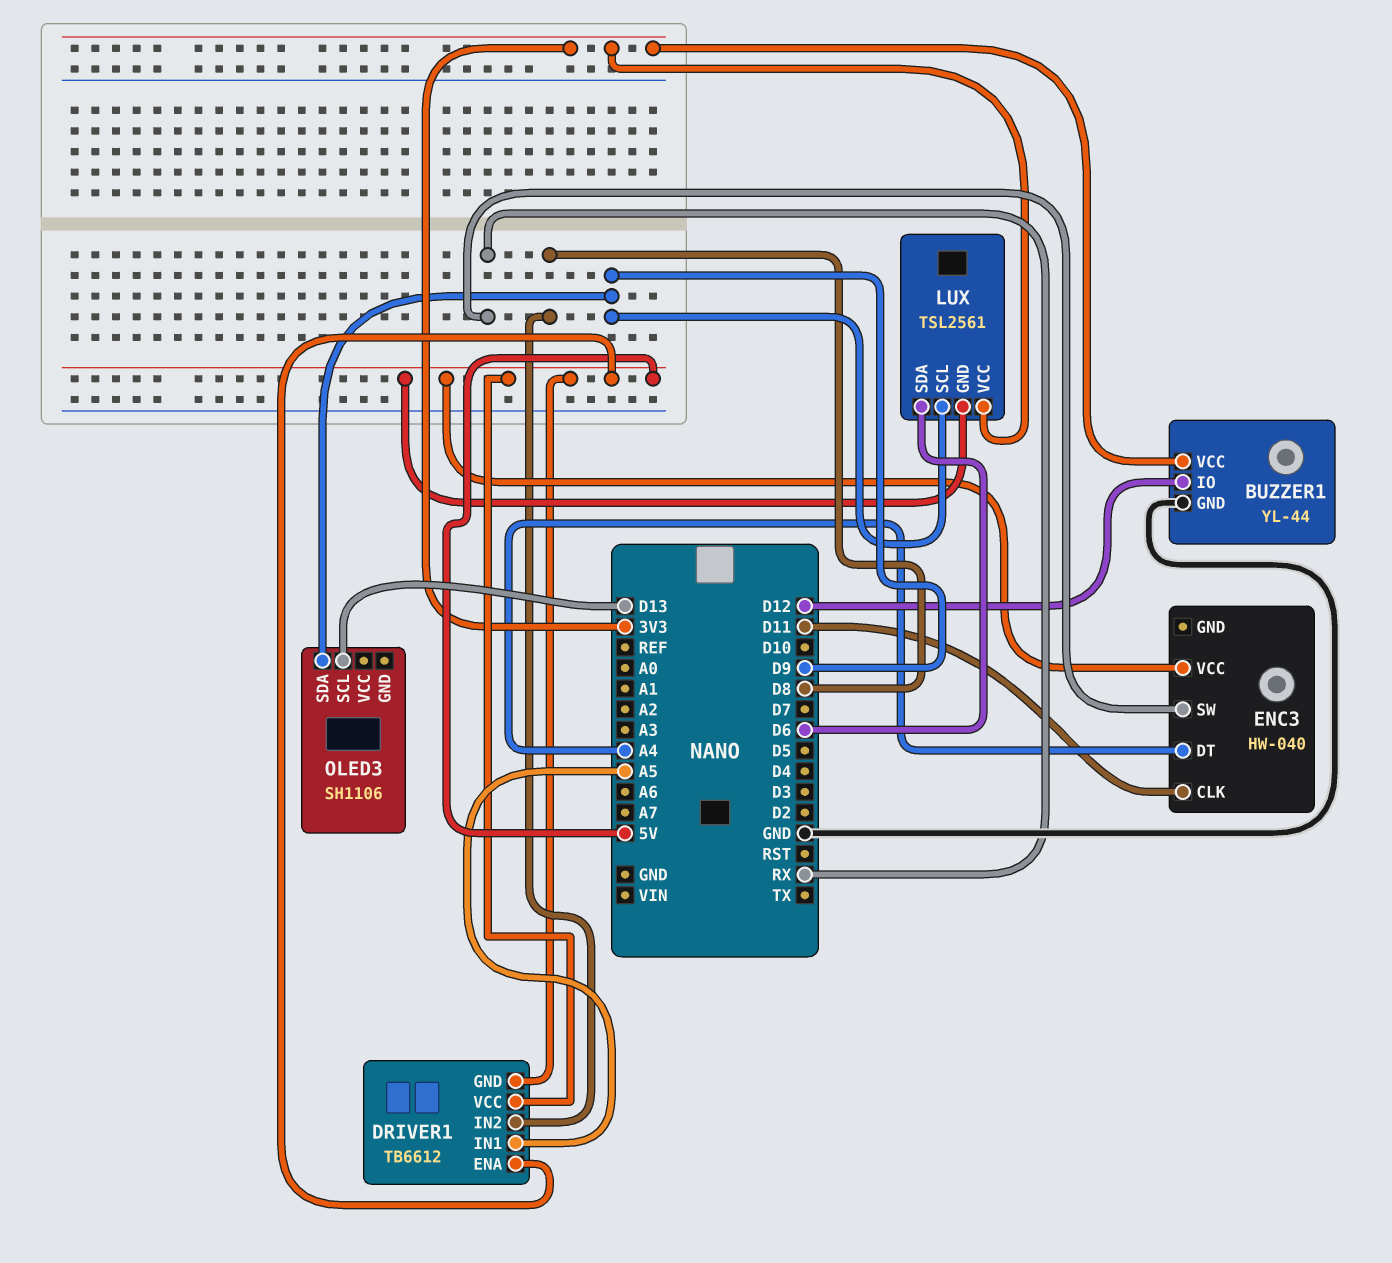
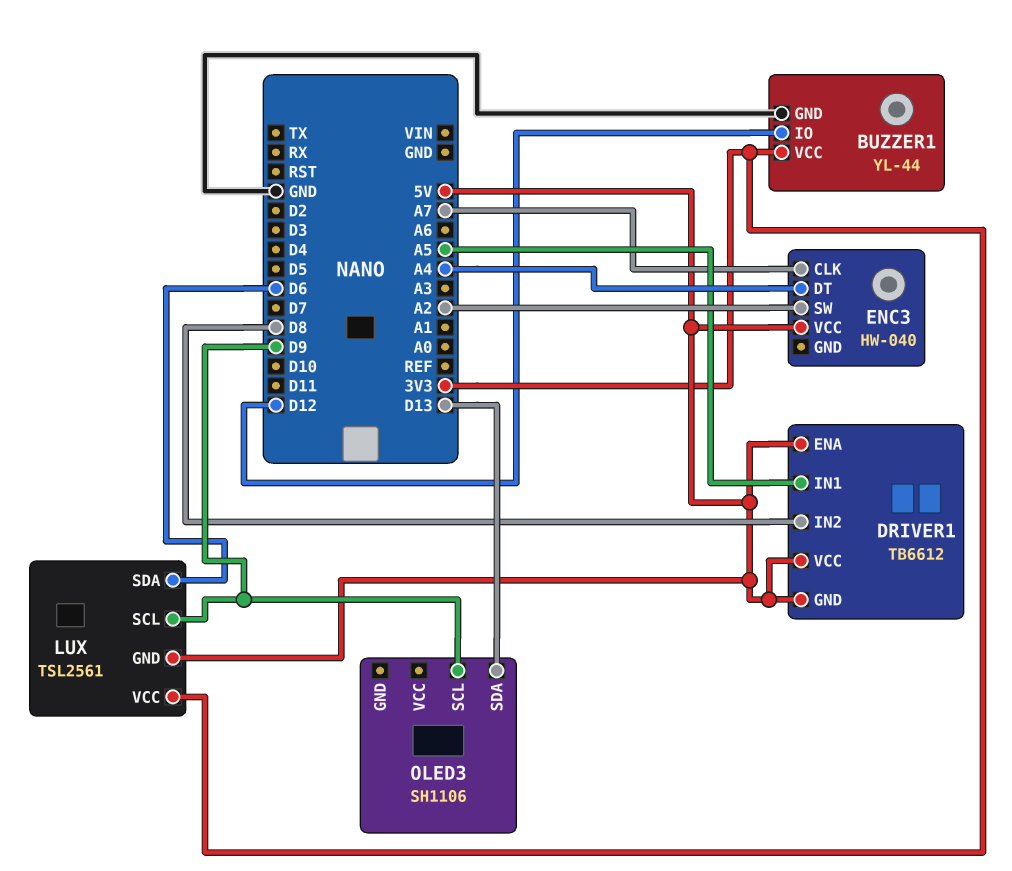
ENC3 pin CLK: D11 -> A7
ENC3 pin SW: RX -> A2
OLED3 pin SCL: D13 -> D9
OLED3 pin SDA: D9 -> D13

